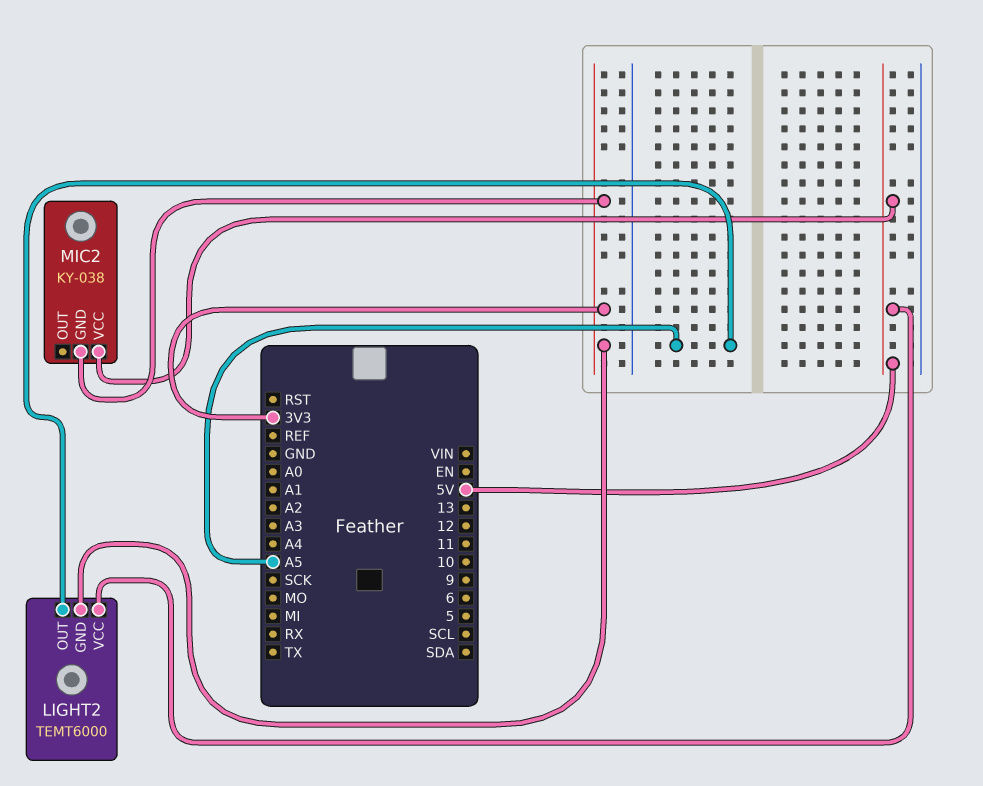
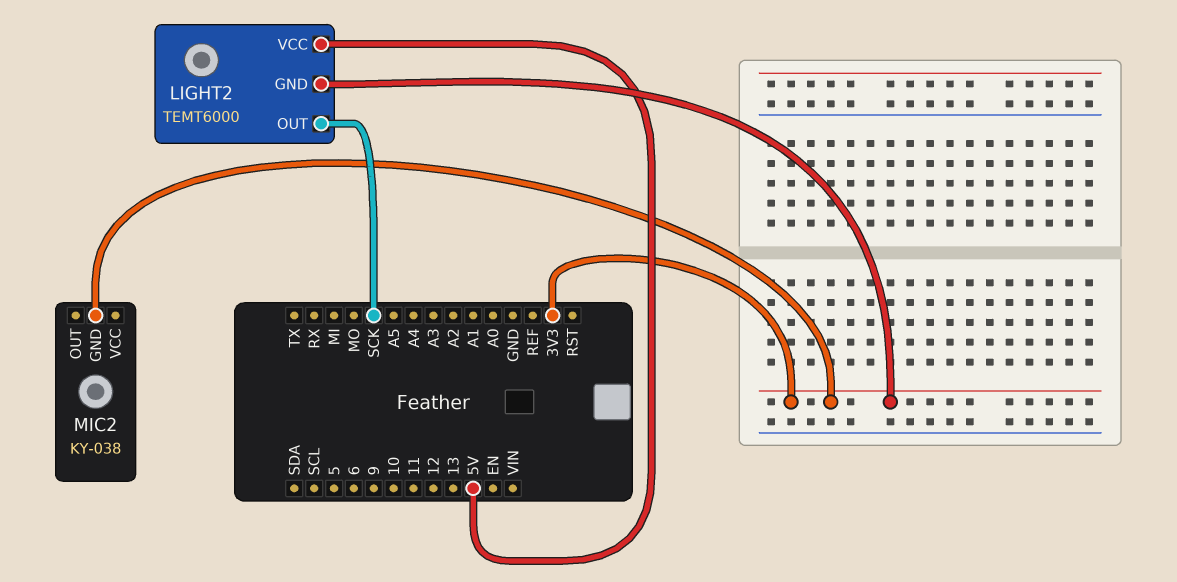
LIGHT2 pin OUT: A5 -> SCK
MIC2 pin VCC: 5V -> none

